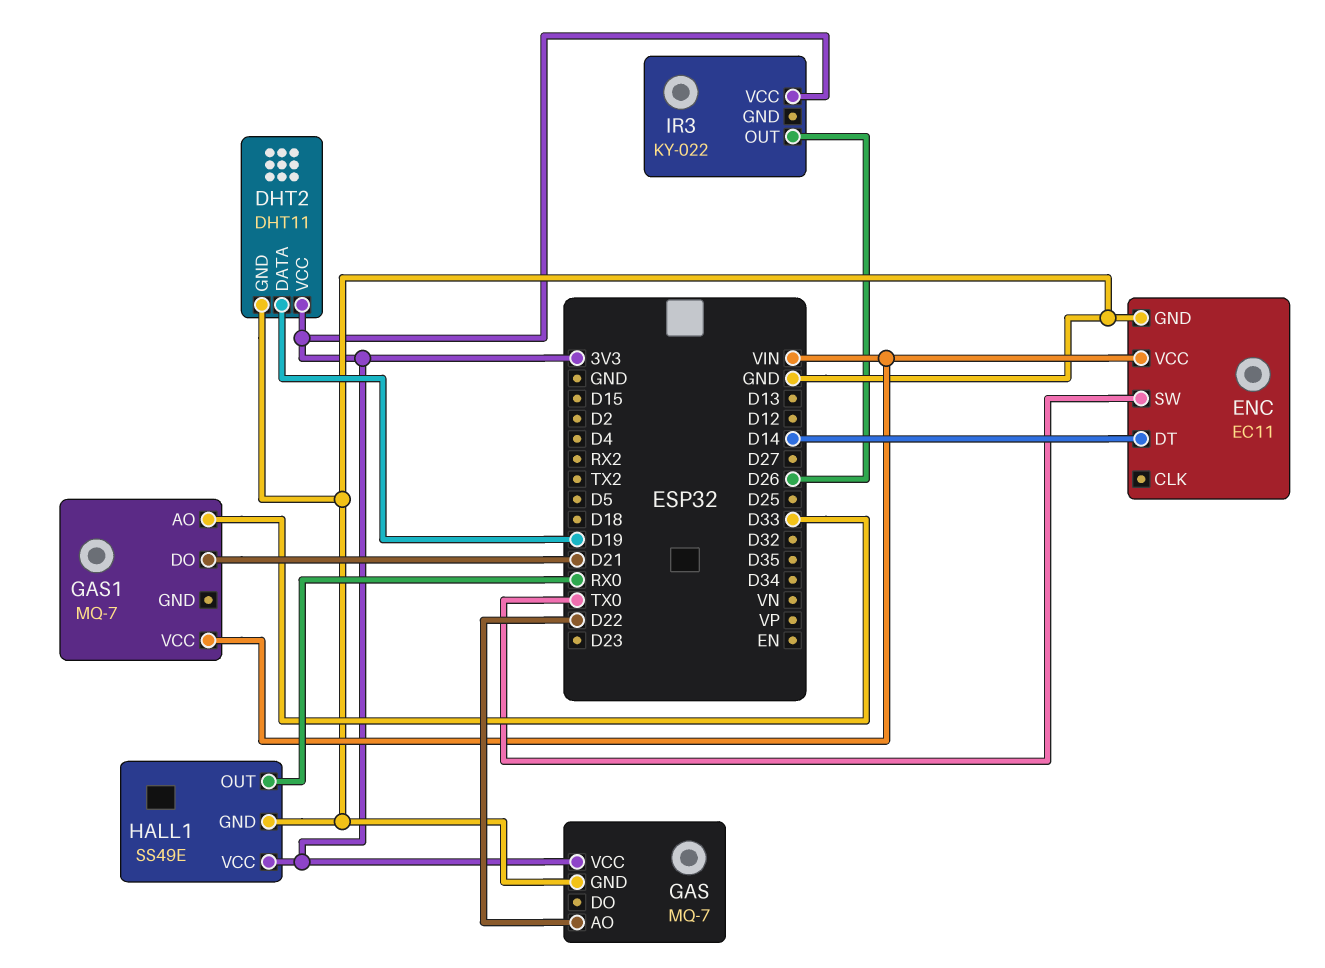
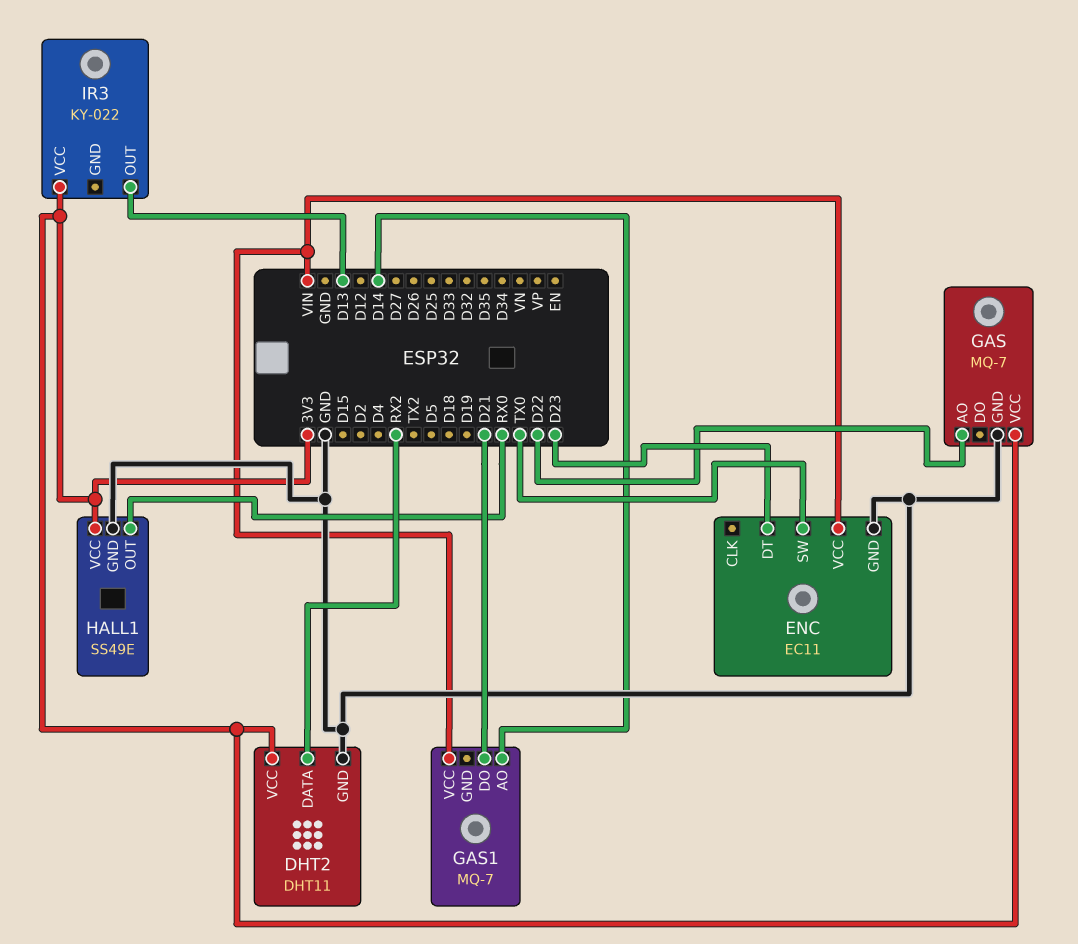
DHT2 pin DATA: D19 -> RX2
ENC pin DT: D14 -> D23
GAS1 pin AO: D33 -> D14
IR3 pin OUT: D26 -> D13

